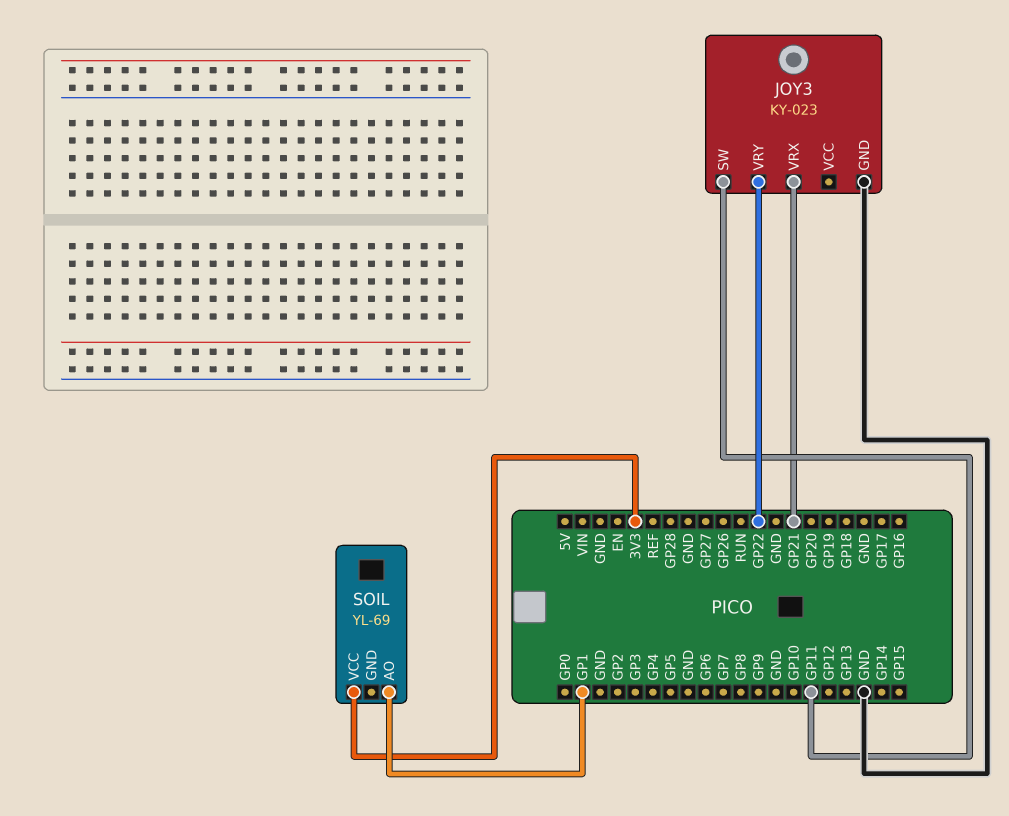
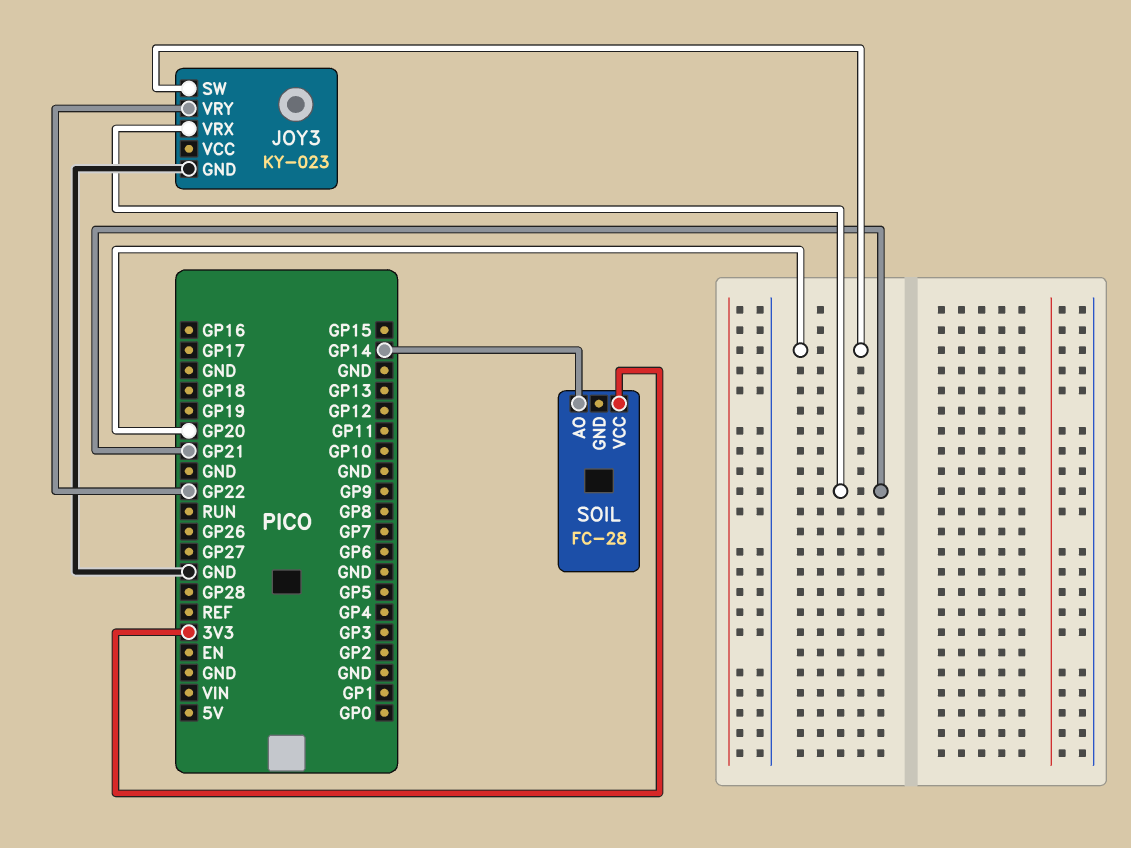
JOY3 pin SW: GP11 -> GP20
SOIL: YL-69 -> FC-28
SOIL pin AO: GP1 -> GP14

